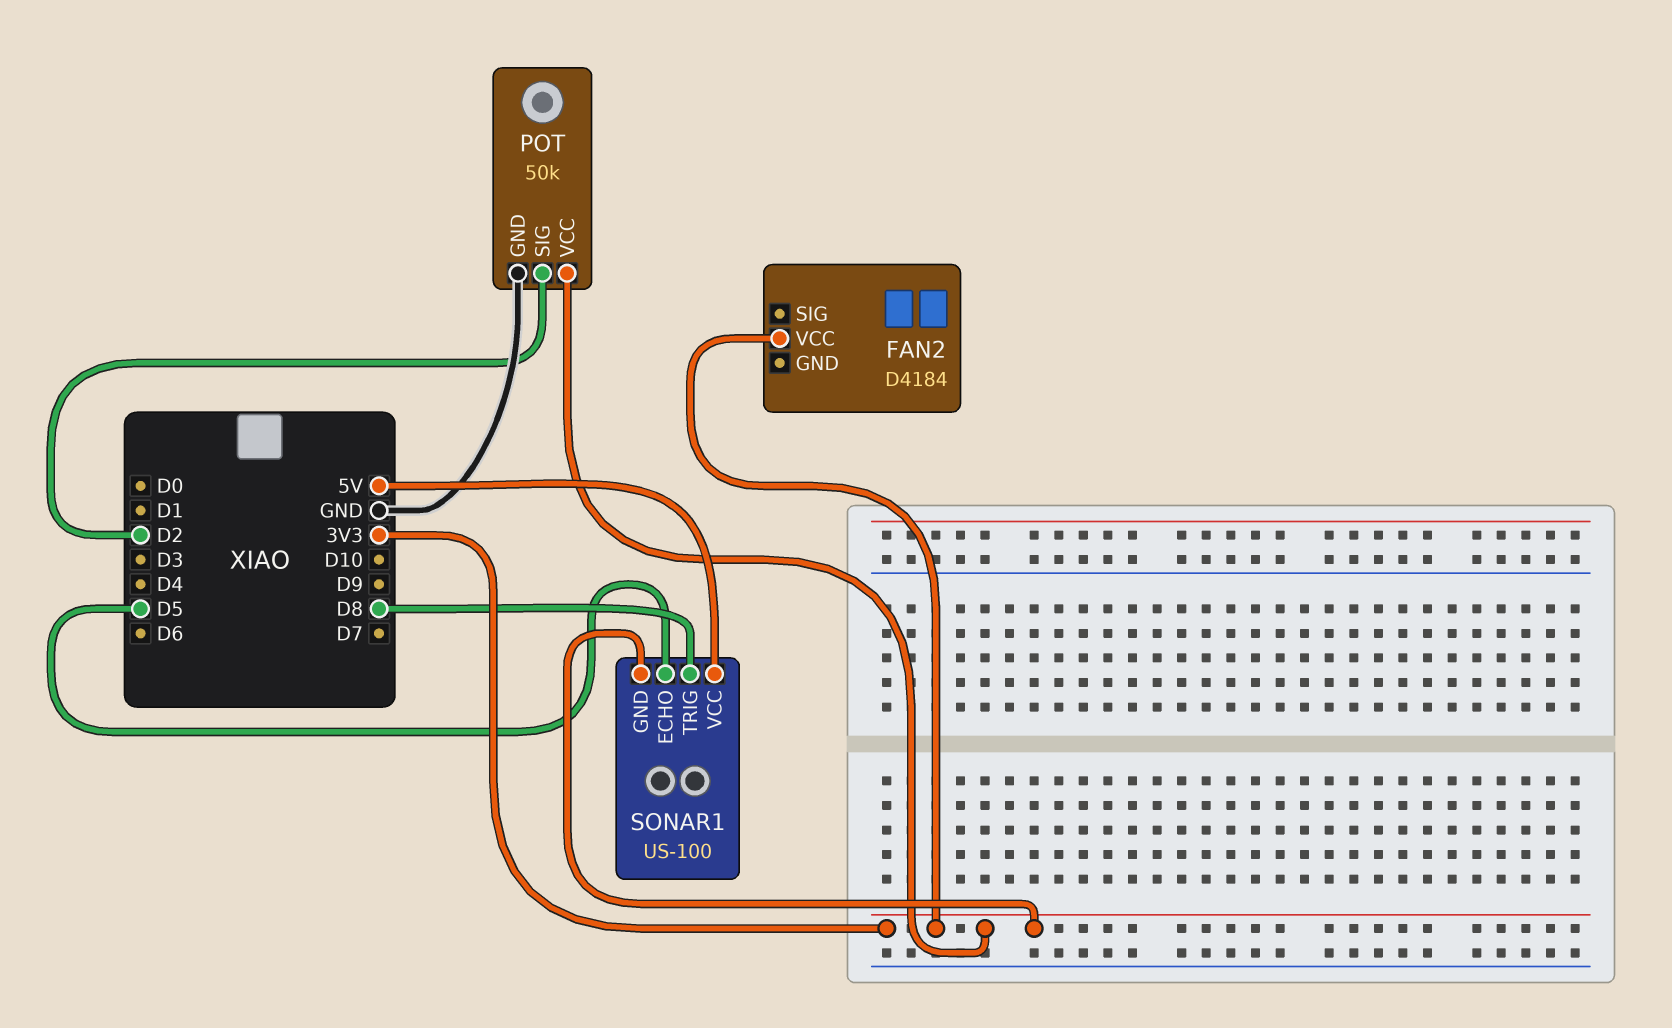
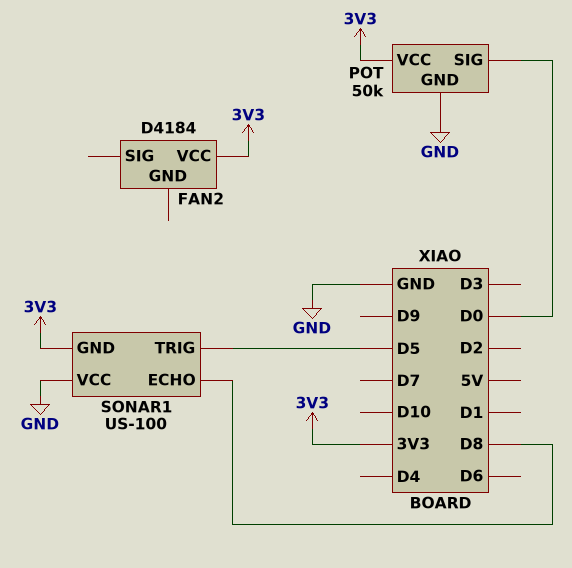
POT pin SIG: D2 -> D0
SONAR1 pin ECHO: D5 -> D8
SONAR1 pin TRIG: D8 -> D5
SONAR1 pin VCC: 5V -> GND

